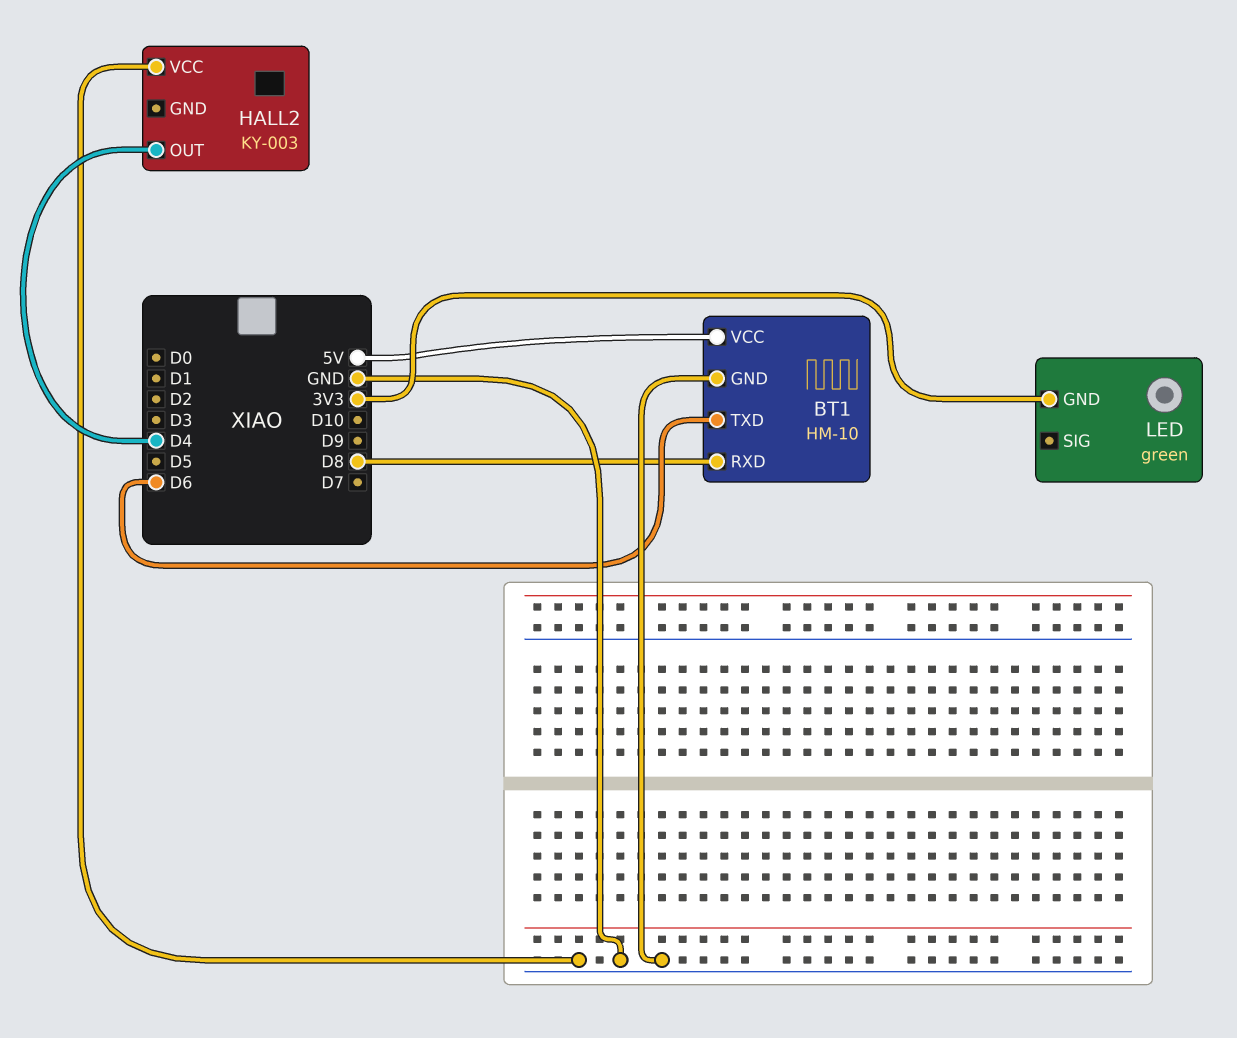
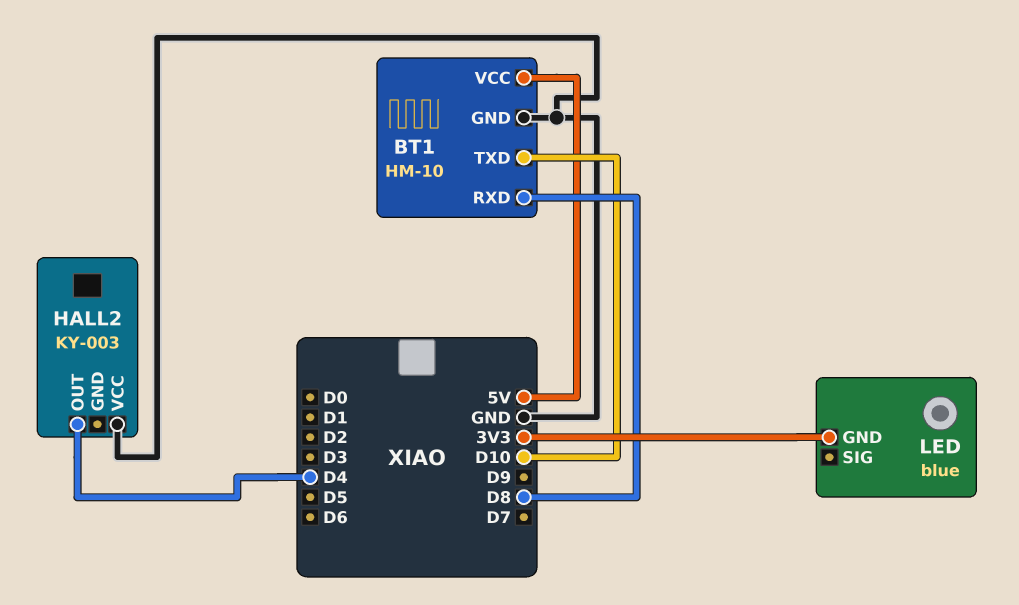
BT1 pin TXD: D6 -> D10
LED: green -> blue

